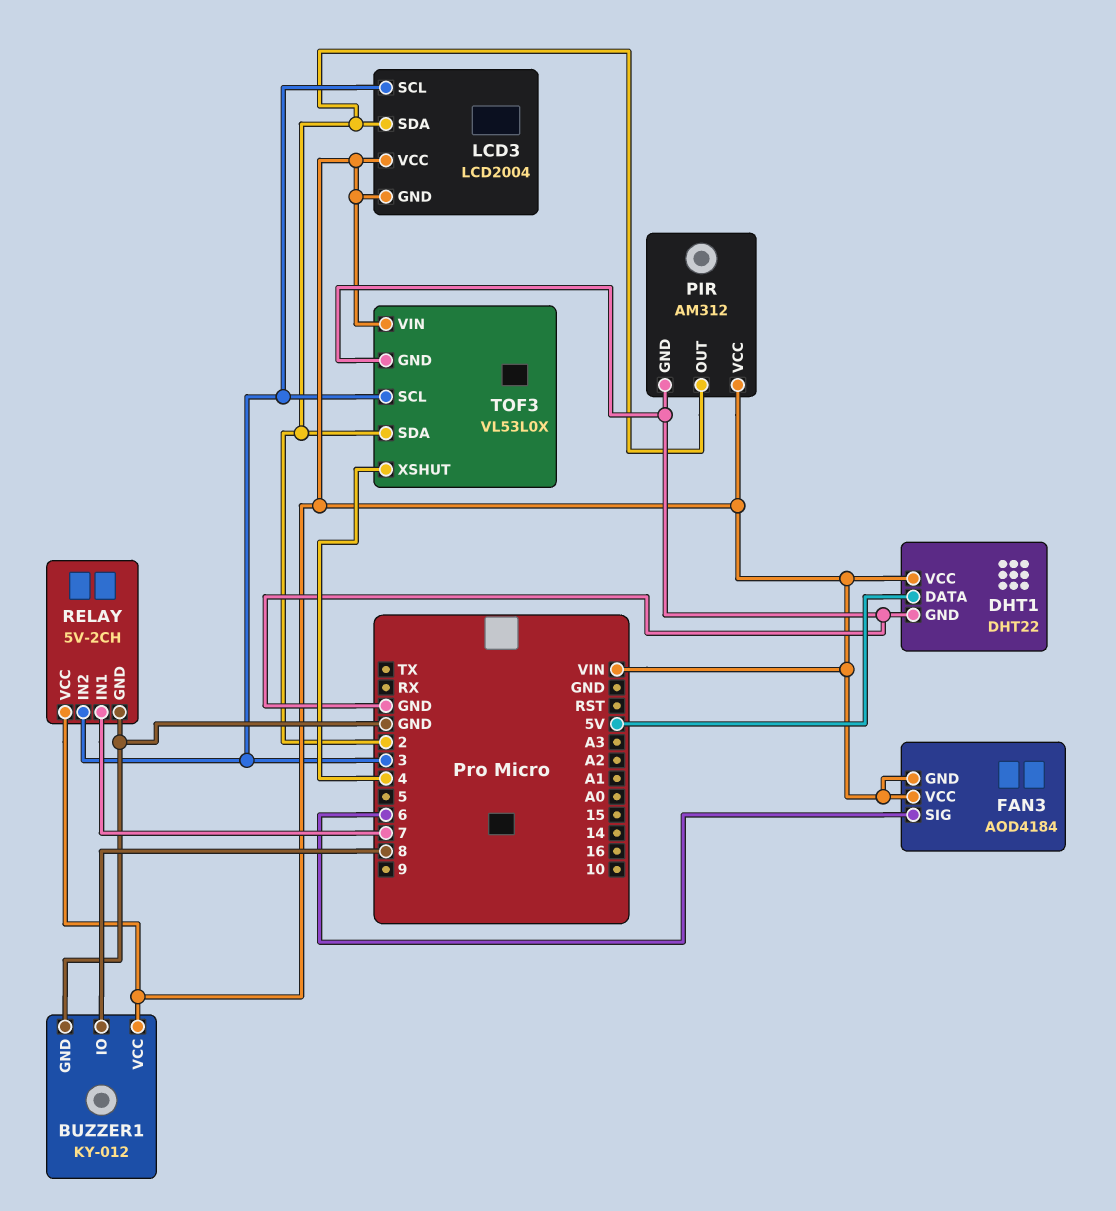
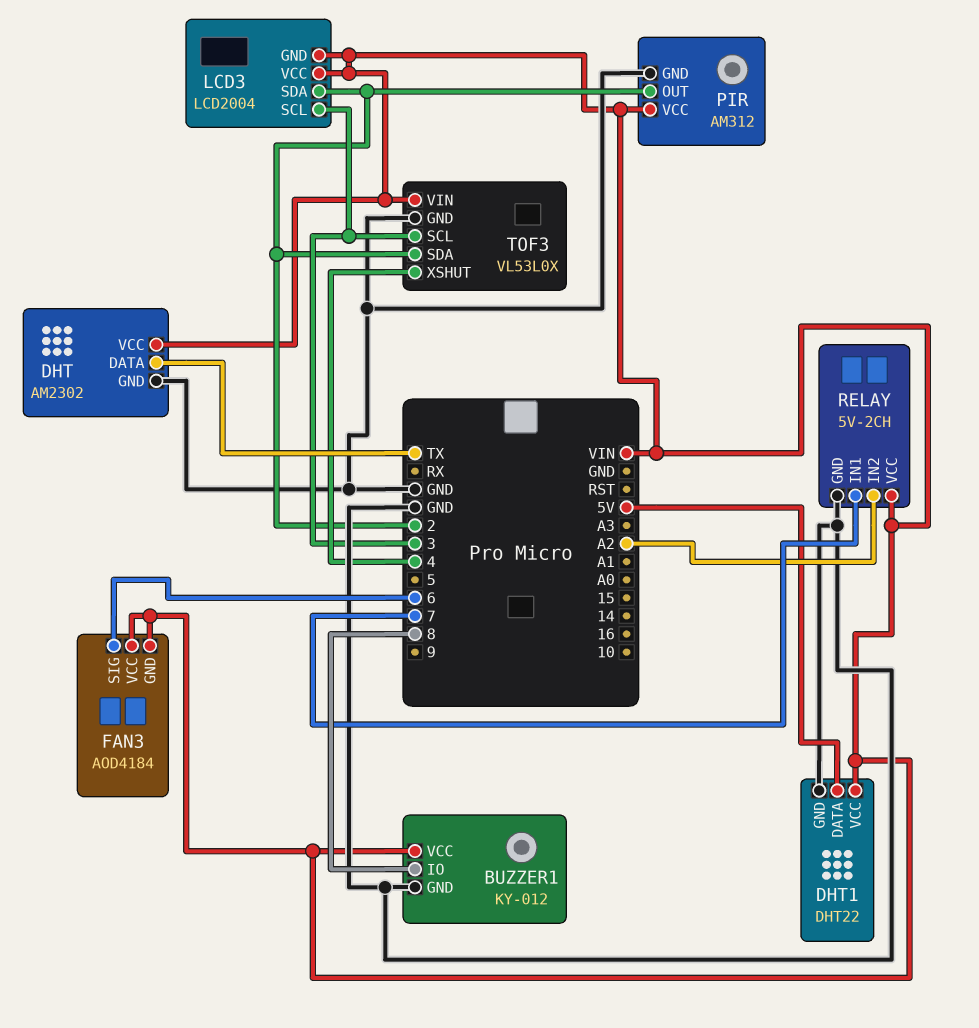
DHT: none -> AM2302
DHT pin DATA: none -> TX
DHT pin GND: none -> GND
DHT pin VCC: none -> VIN
RELAY pin IN2: 3 -> A2

